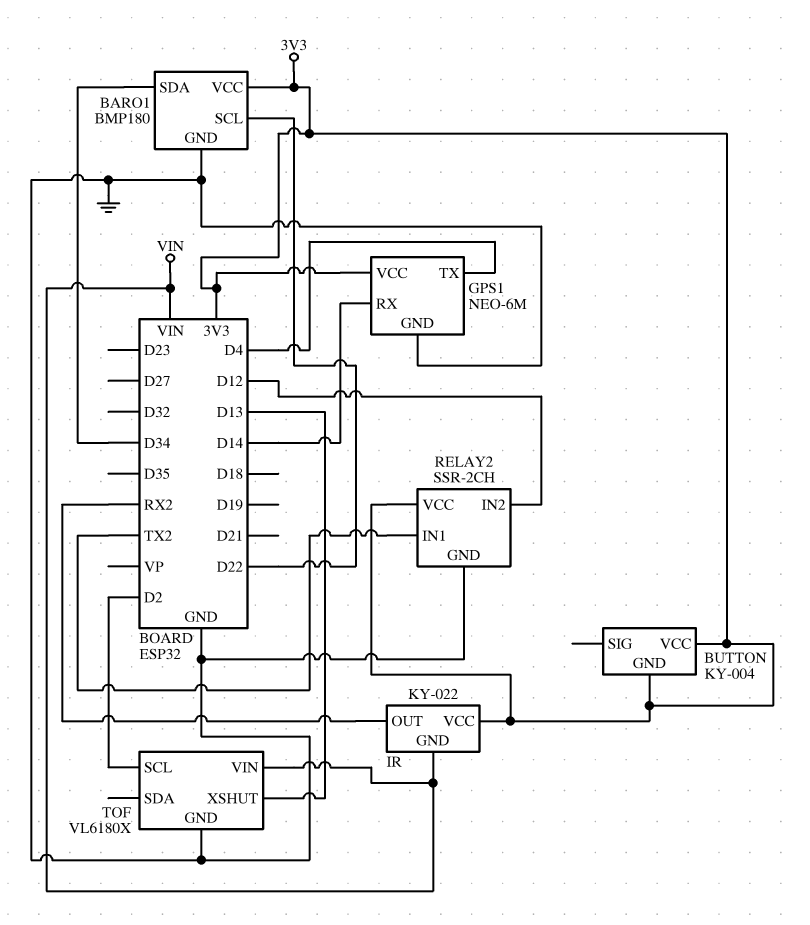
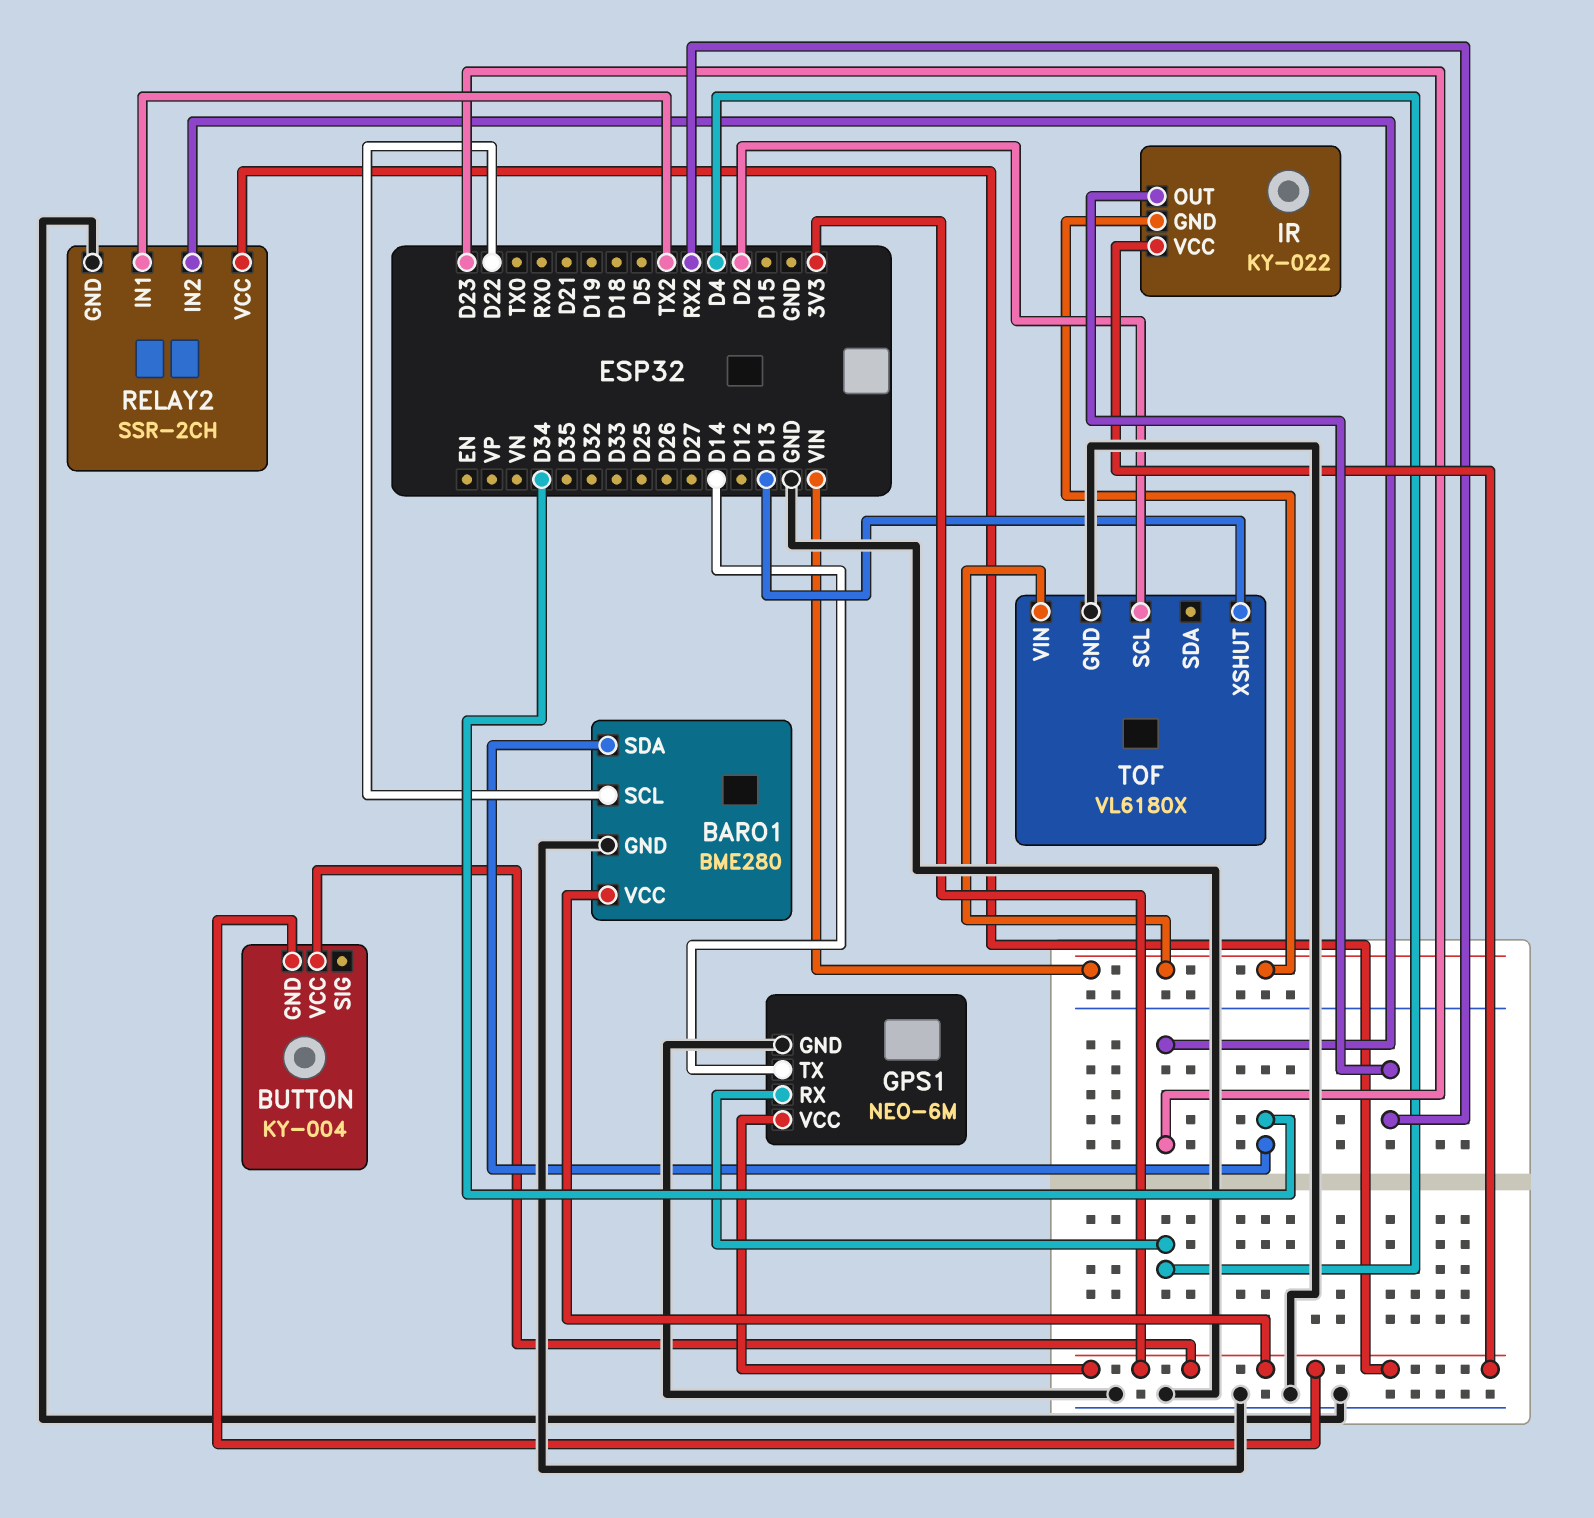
BARO1: BMP180 -> BME280
GPS1 pin RX: D14 -> D4
GPS1 pin TX: D4 -> D14
RELAY2 pin IN2: D12 -> D23

